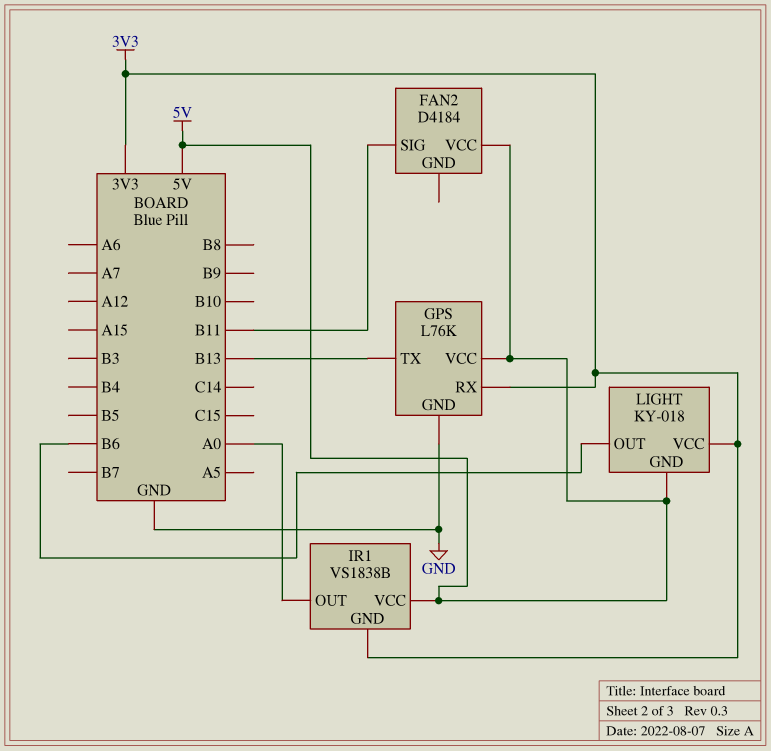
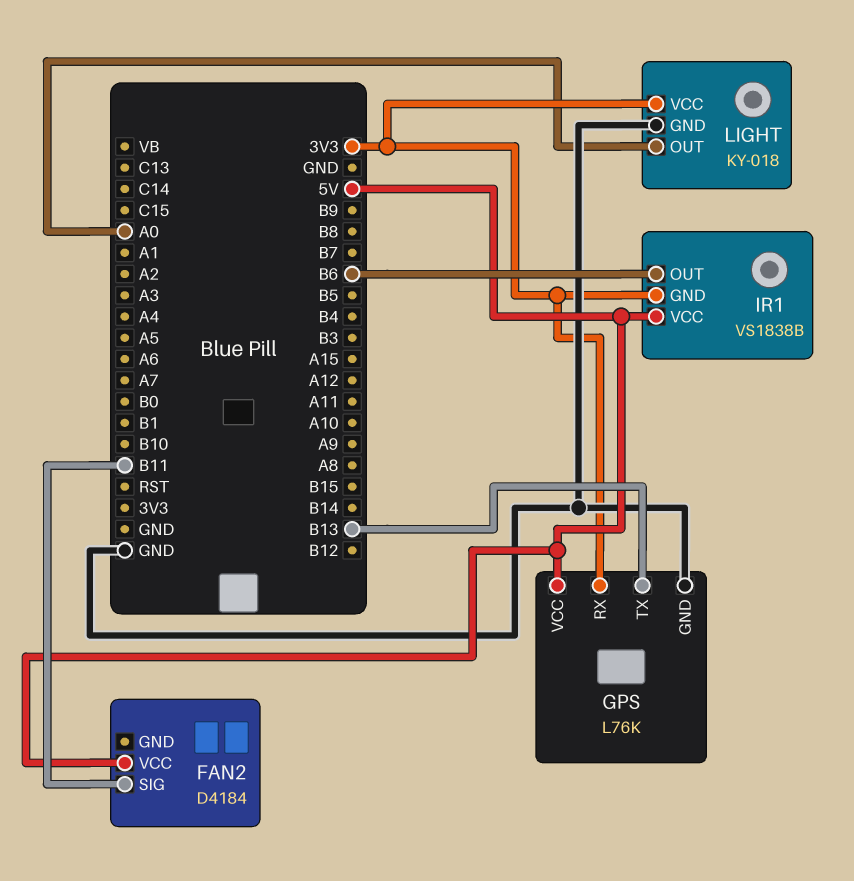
IR1 pin OUT: A0 -> B6
LIGHT pin GND: 5V -> GND
LIGHT pin OUT: B6 -> A0

